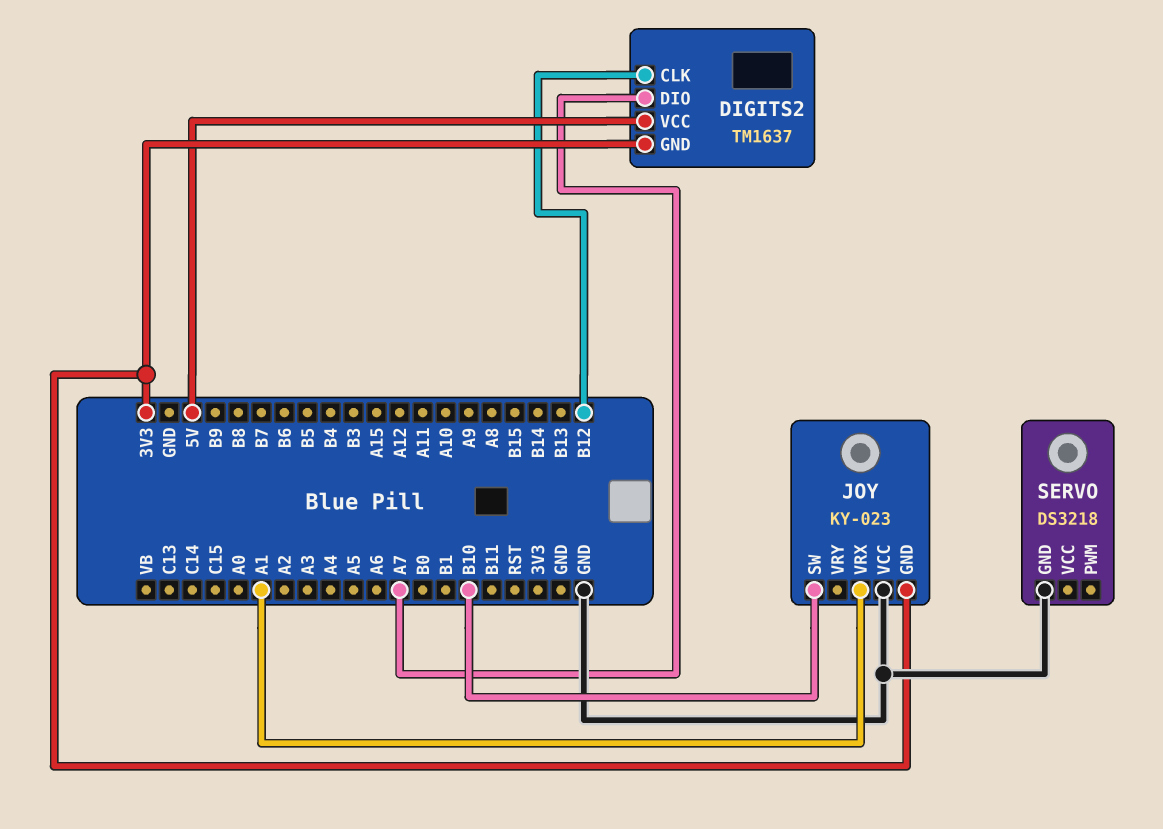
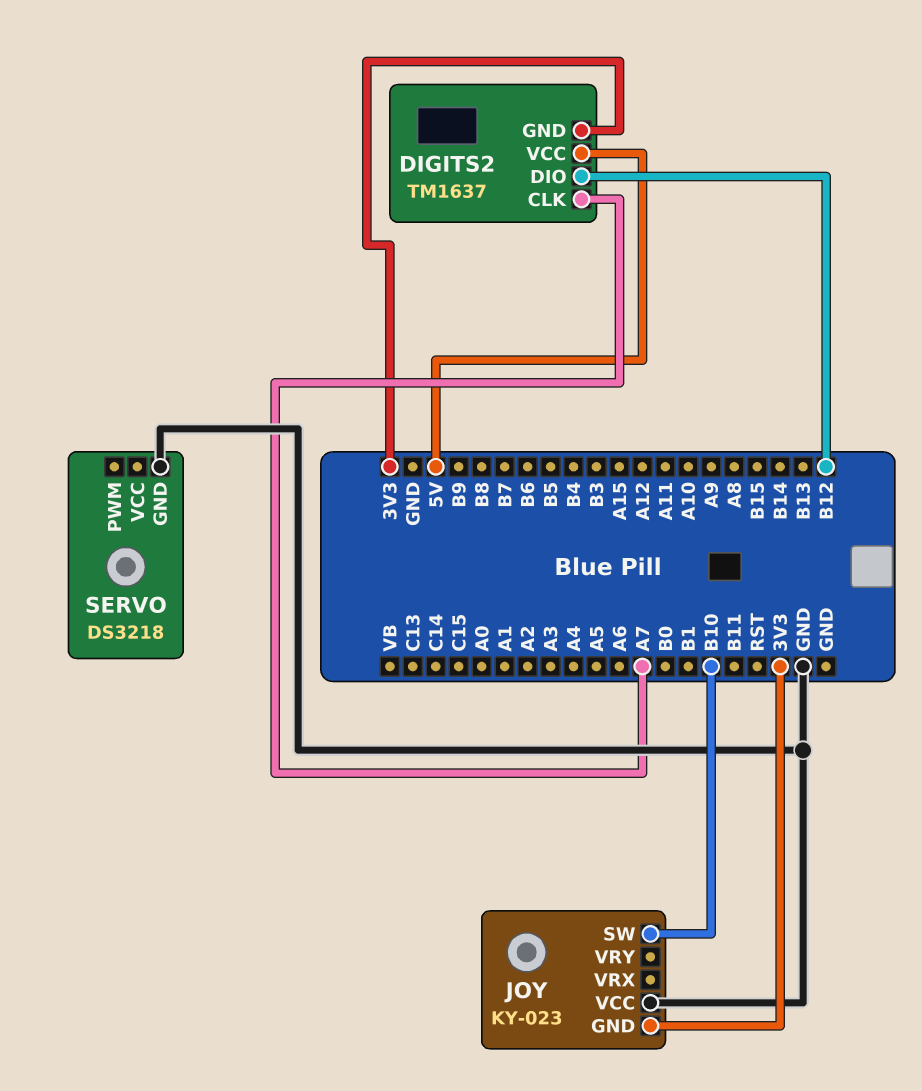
DIGITS2 pin CLK: B12 -> A7
DIGITS2 pin DIO: A7 -> B12
JOY pin VRX: A1 -> none

